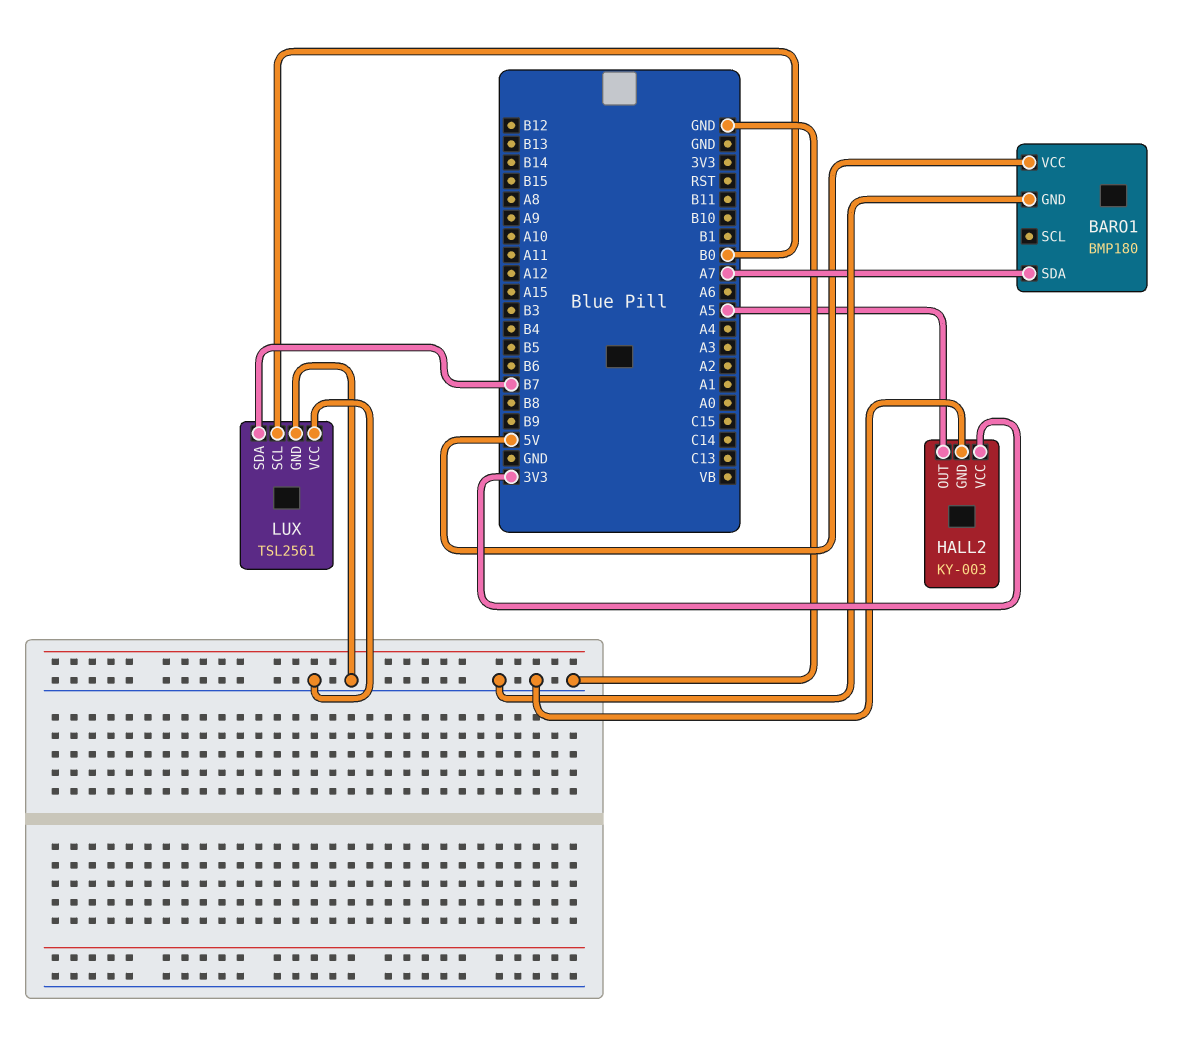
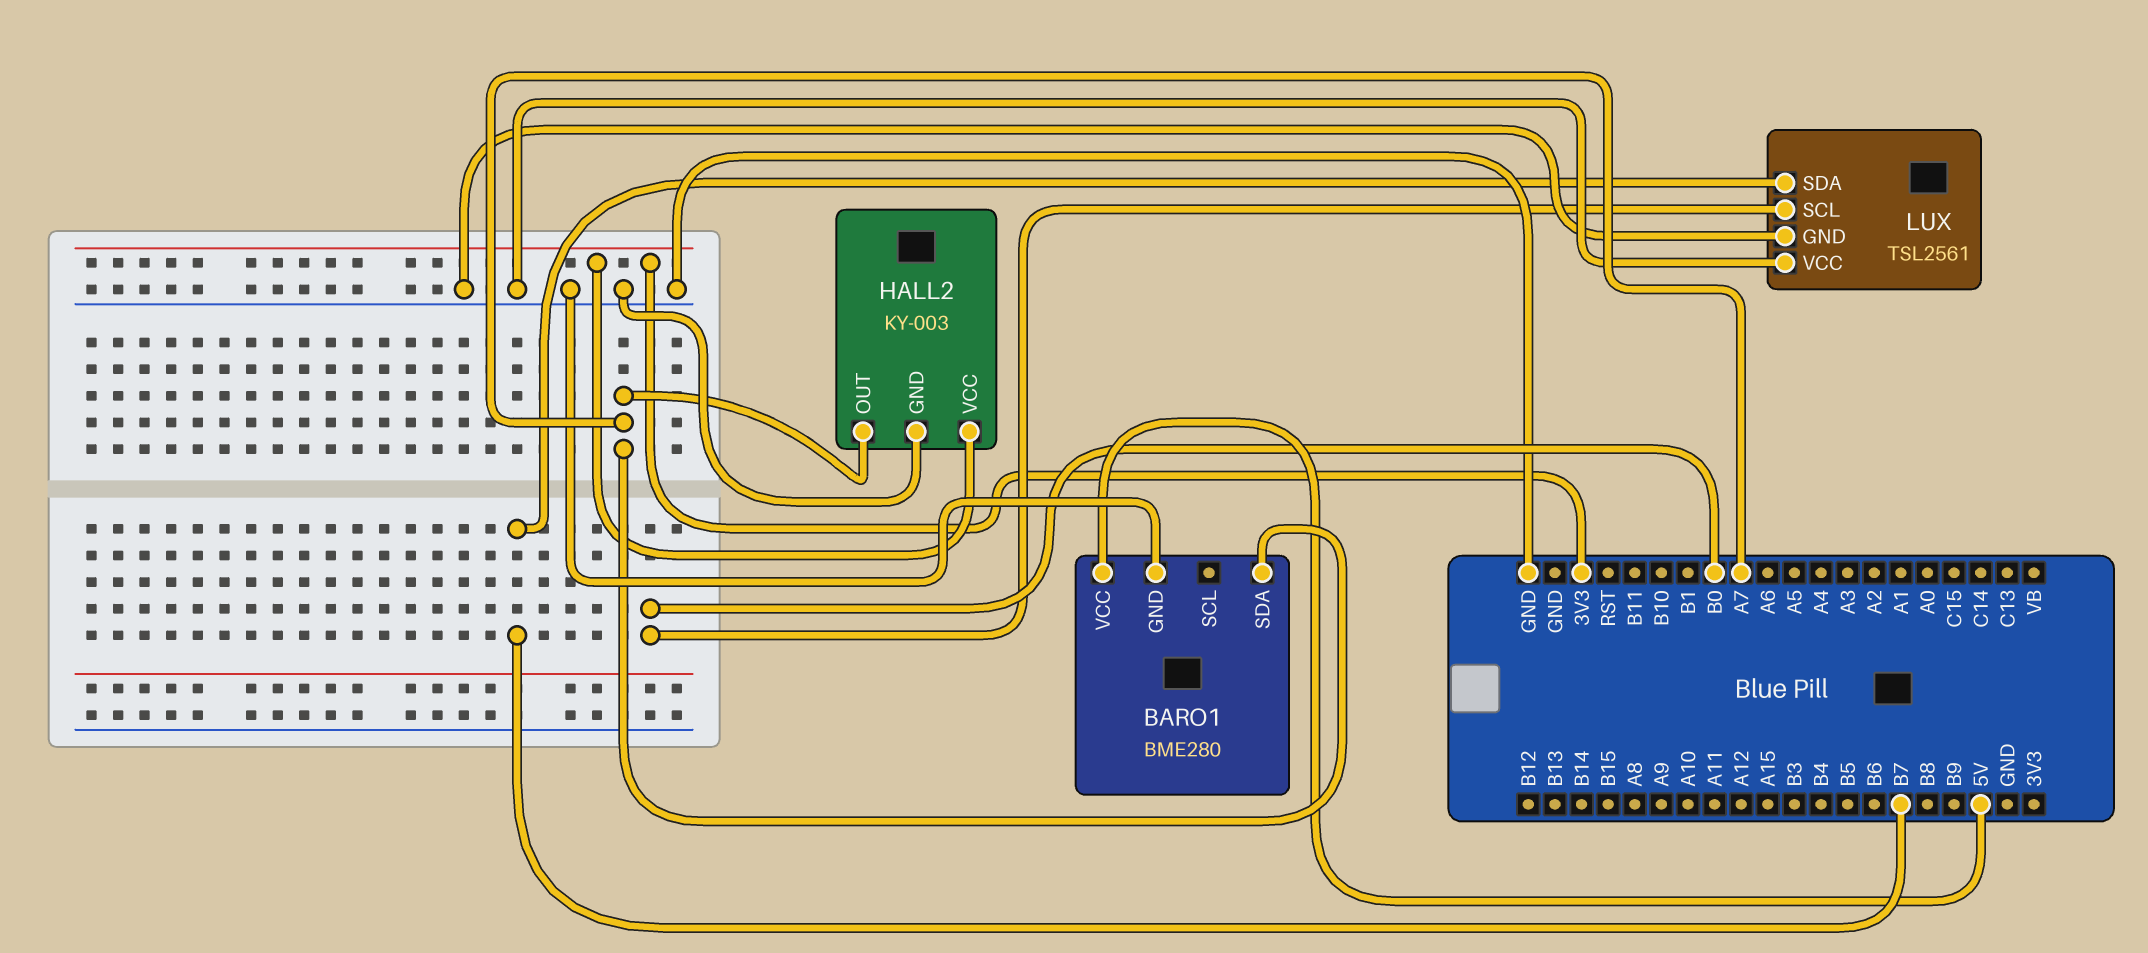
BARO1: BMP180 -> BME280
HALL2 pin OUT: A5 -> A7

